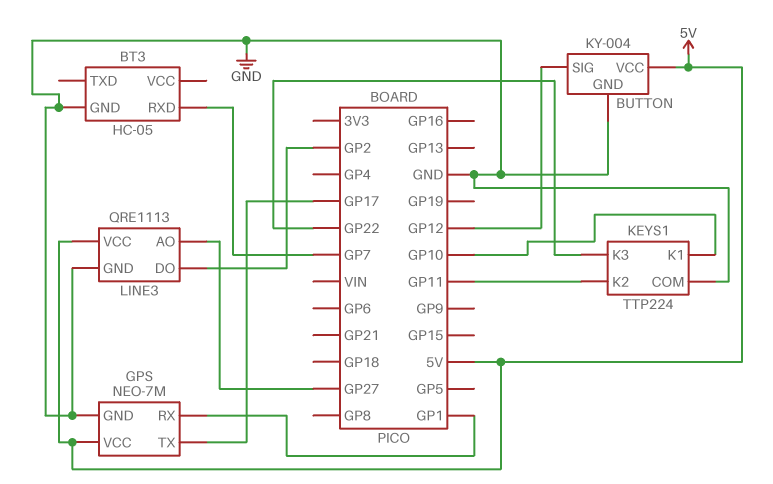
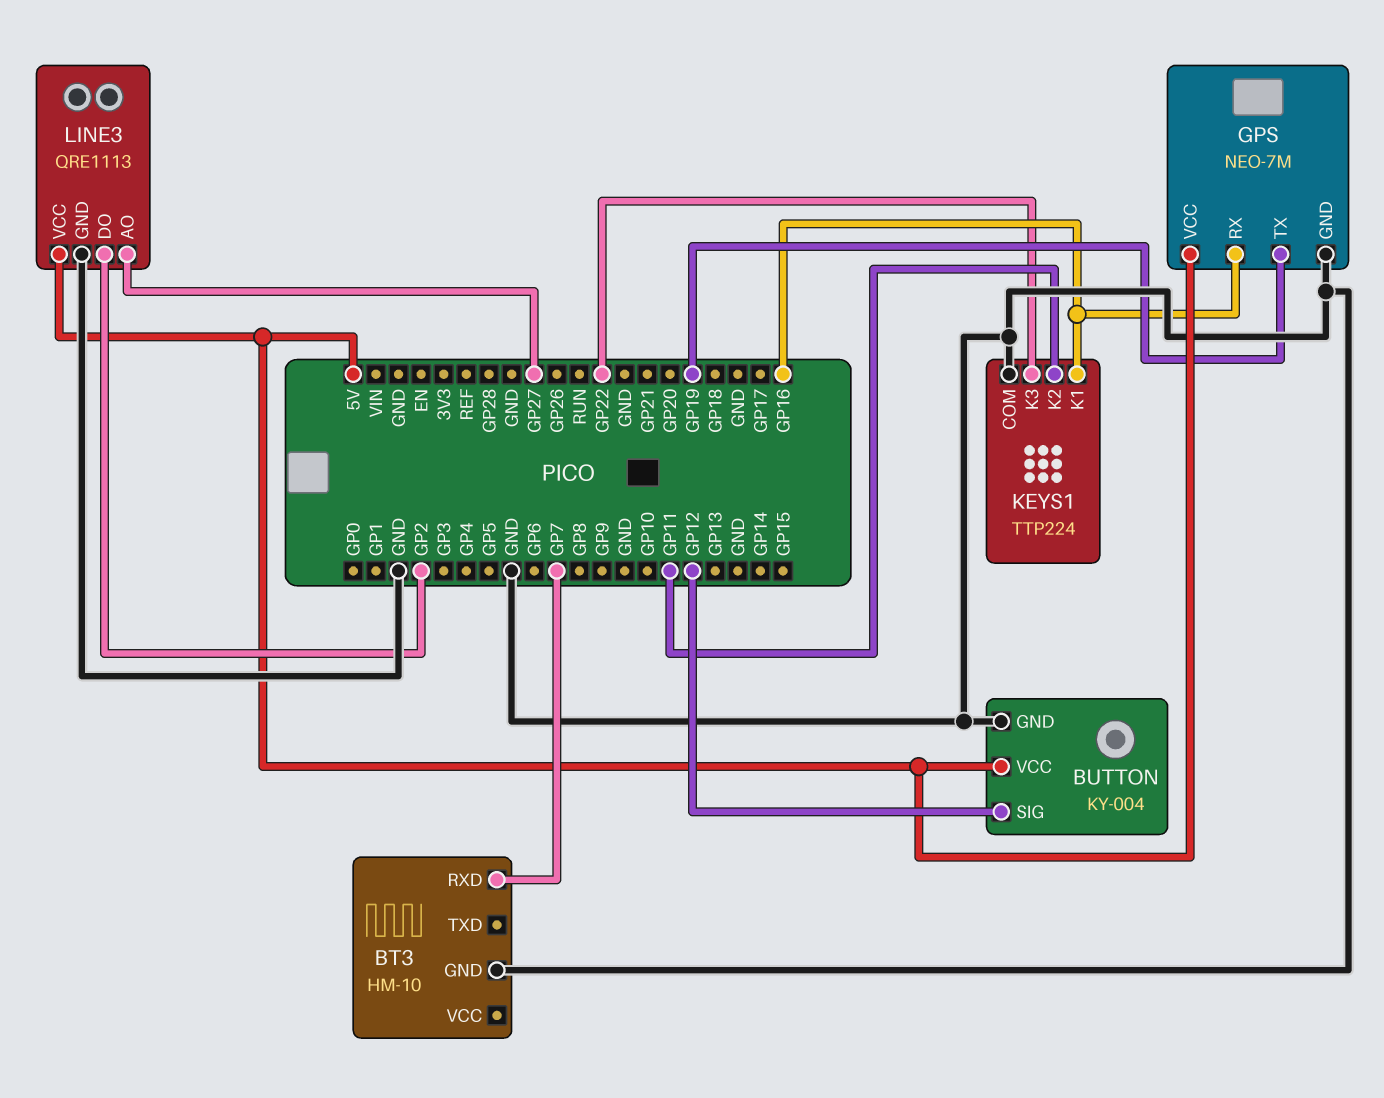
BT3: HC-05 -> HM-10
GPS pin RX: GP1 -> GP16
GPS pin TX: GP17 -> GP19
KEYS1 pin K1: GP10 -> GP16

